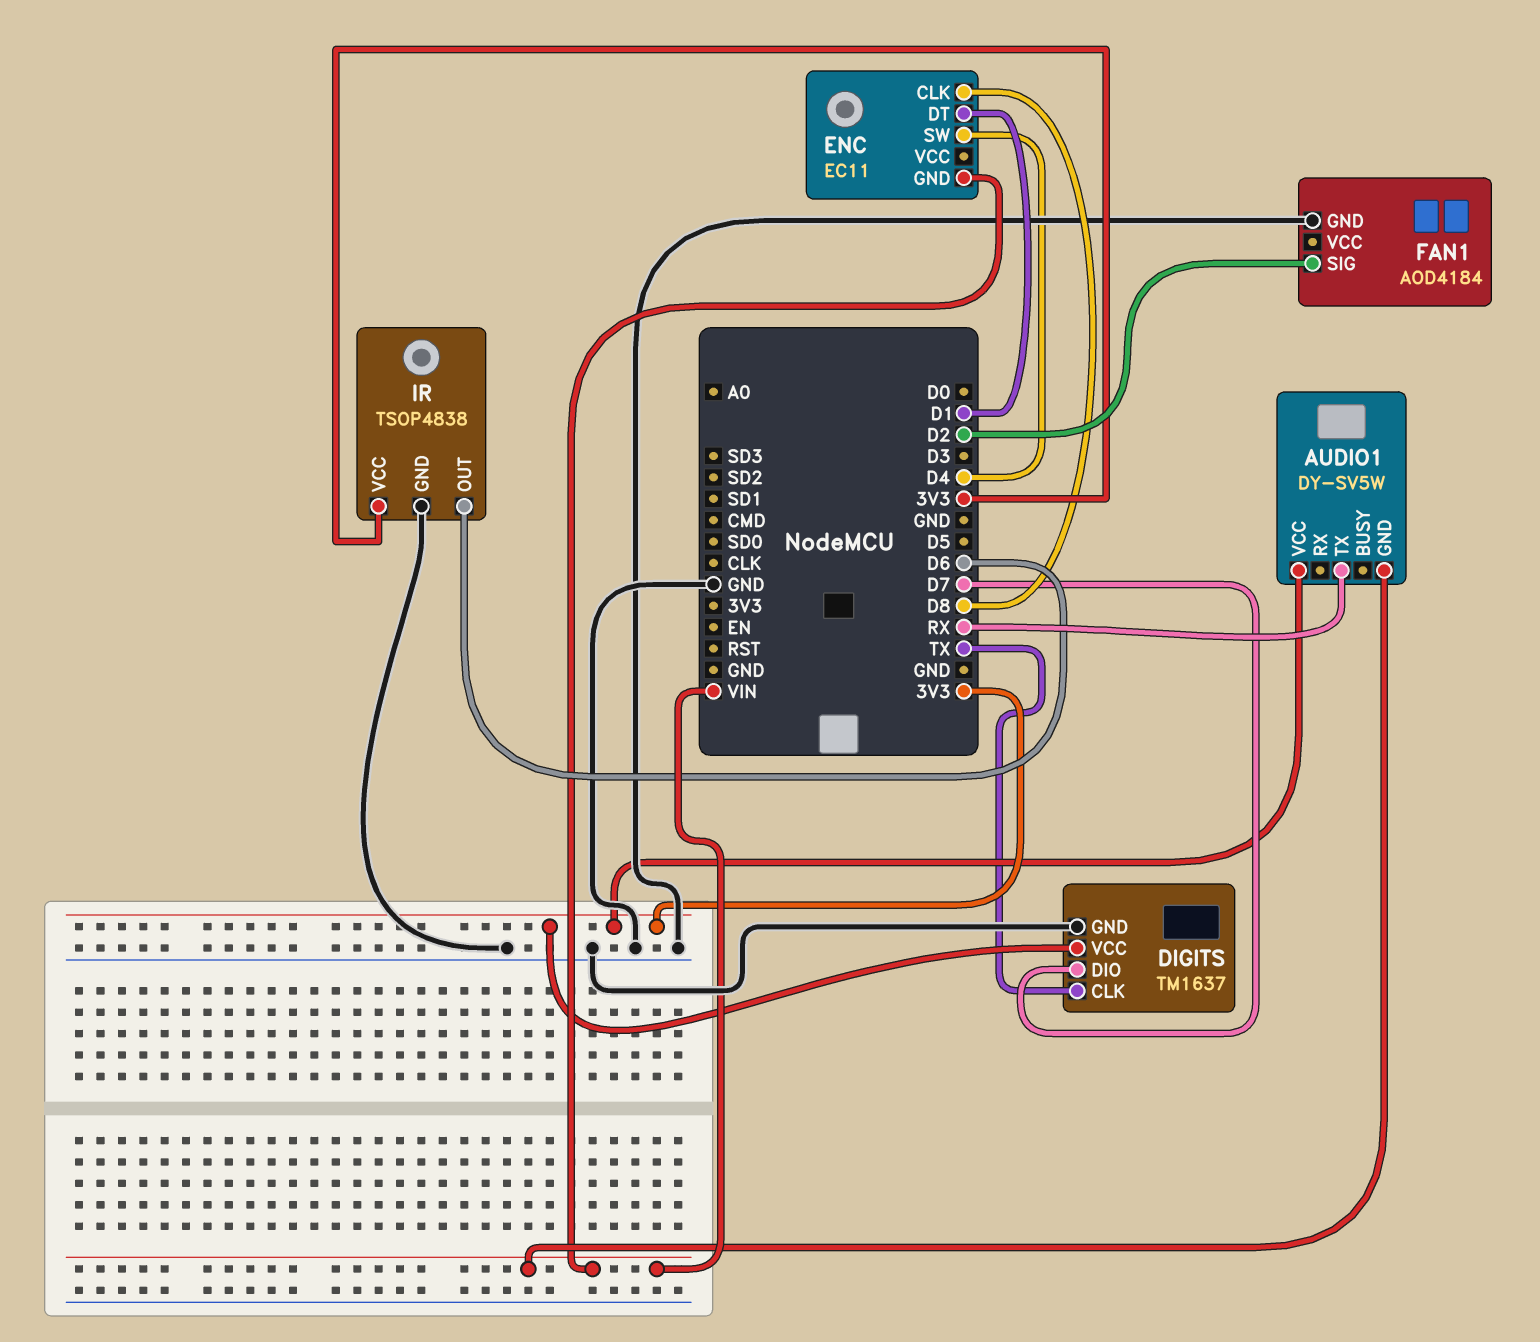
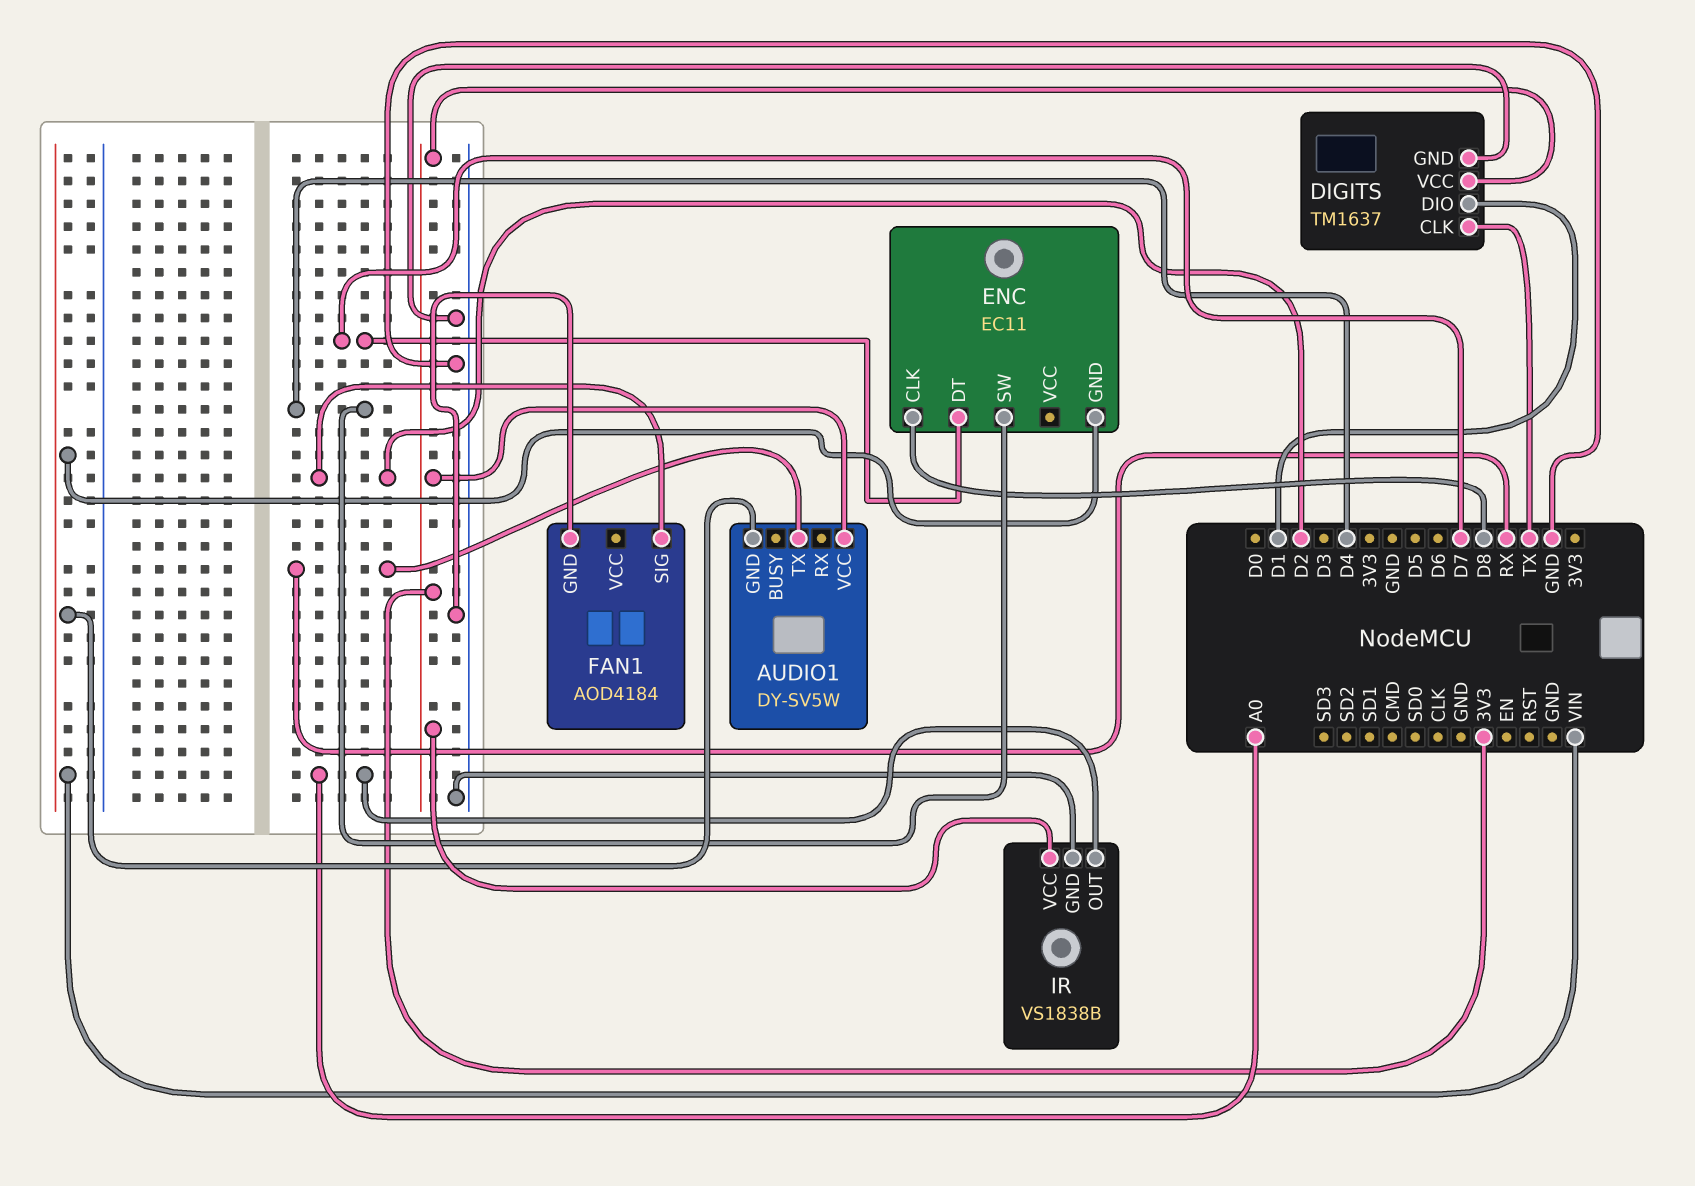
DIGITS pin DIO: D7 -> D1
ENC pin DT: D1 -> D7
IR: TSOP4838 -> VS1838B
IR pin OUT: D6 -> A0

